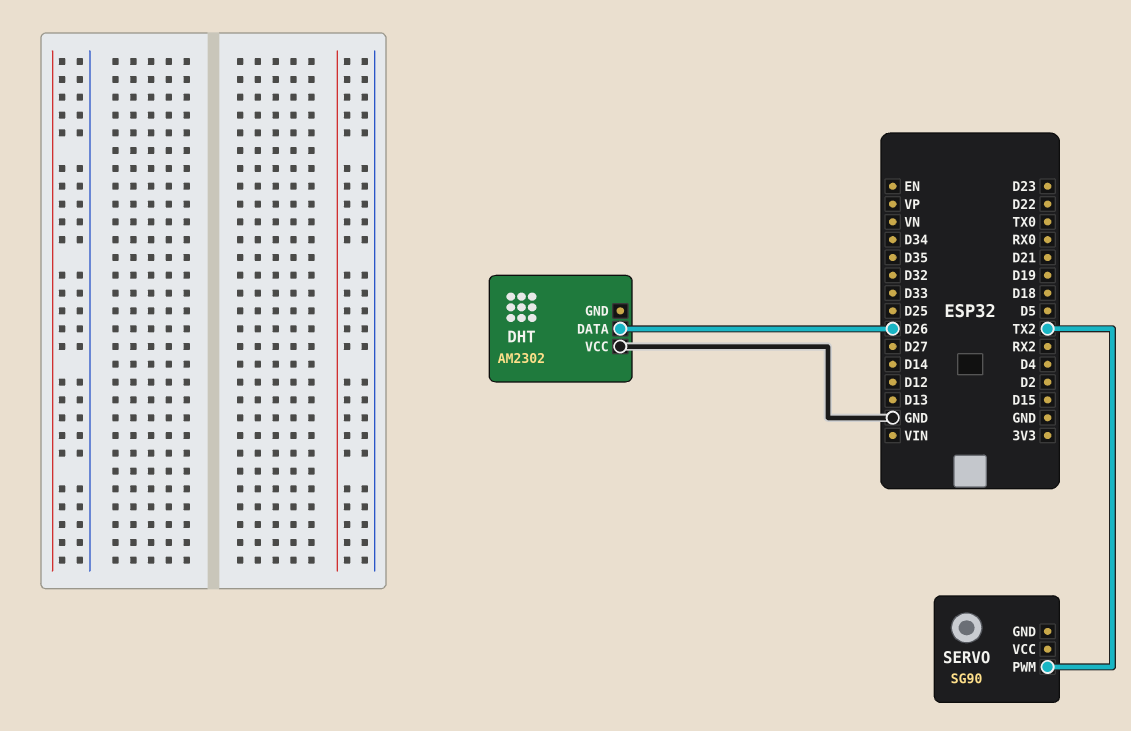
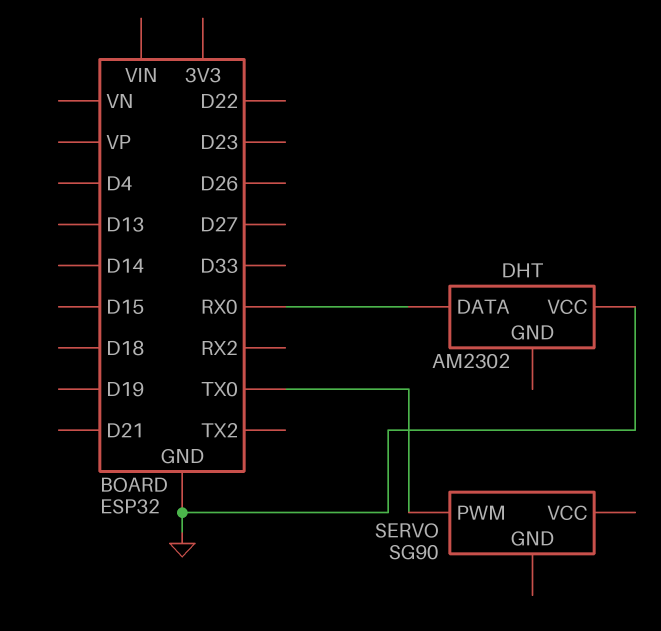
DHT pin DATA: D26 -> RX0
SERVO pin PWM: TX2 -> TX0

